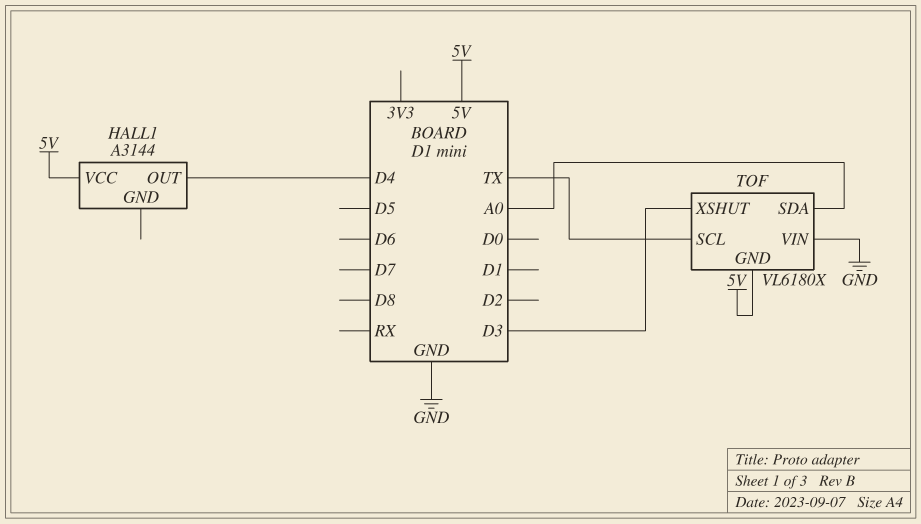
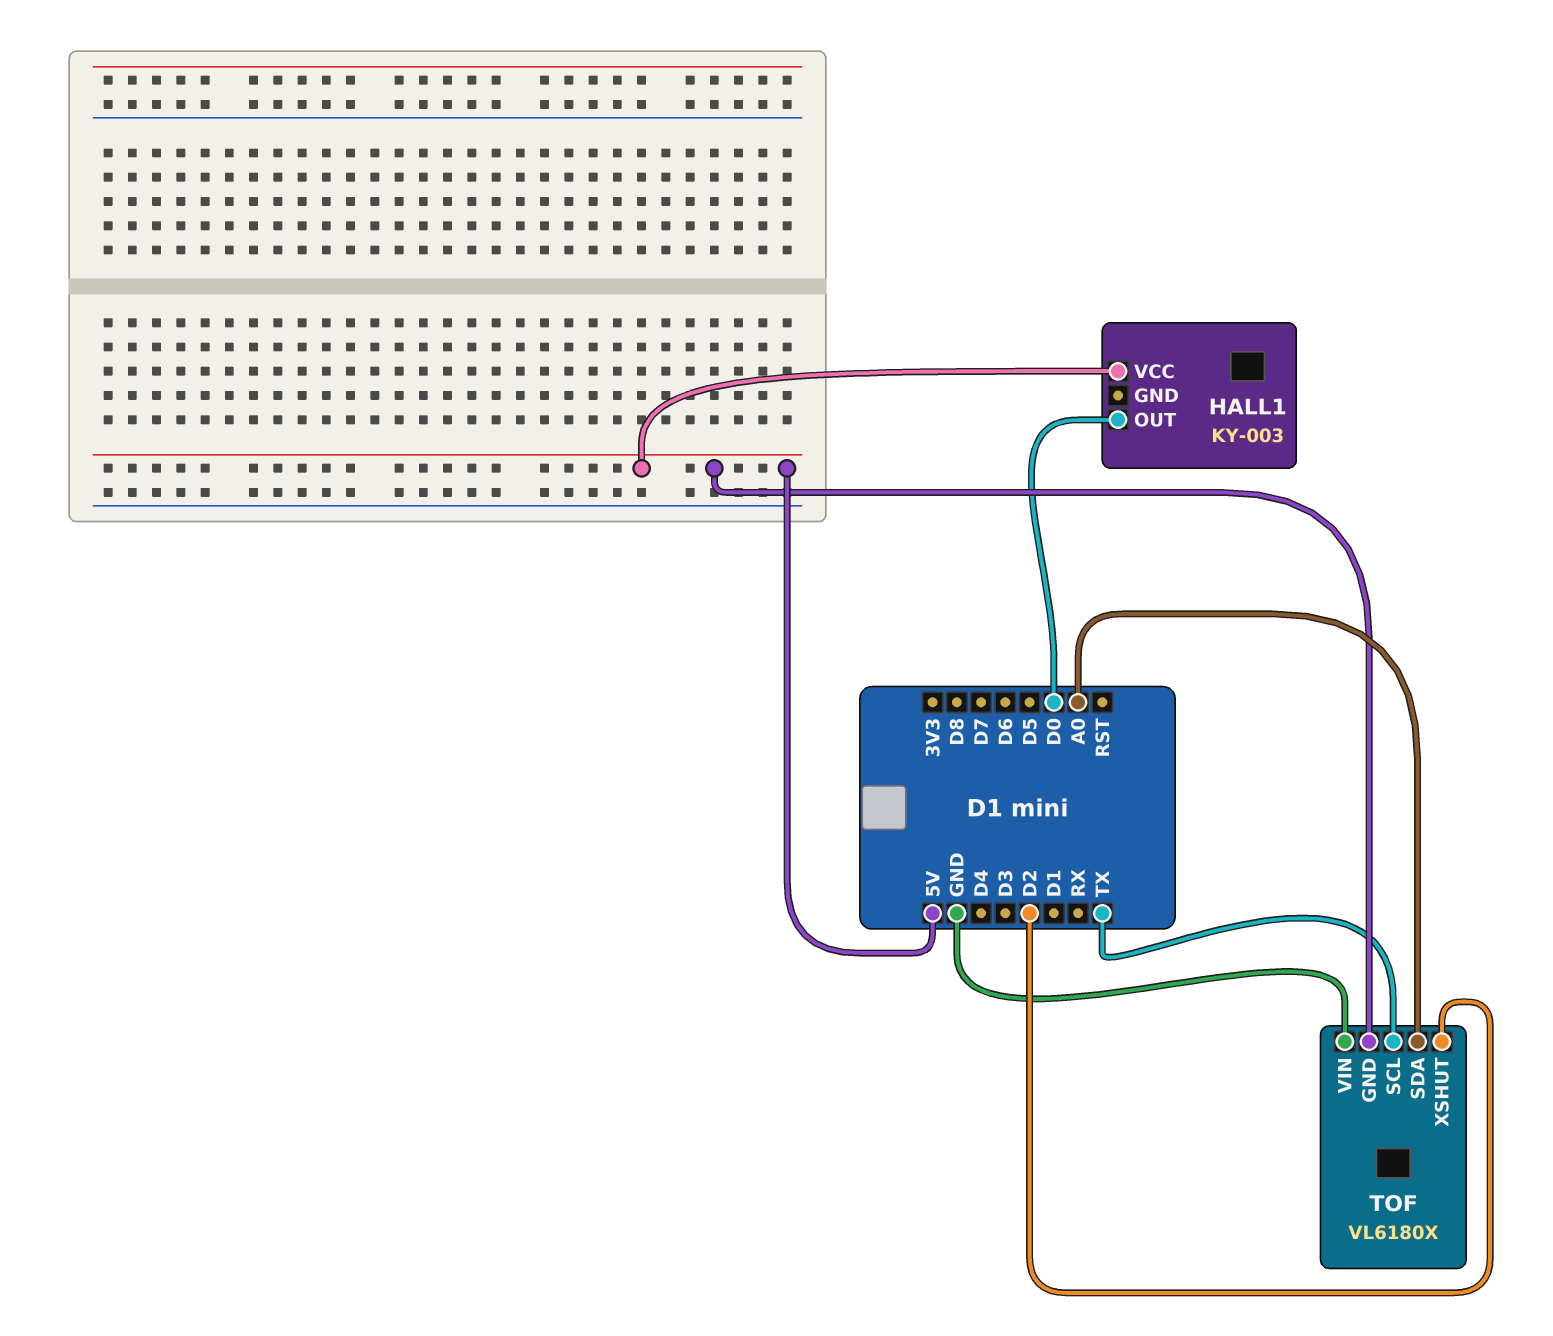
HALL1: A3144 -> KY-003
HALL1 pin OUT: D4 -> D0
TOF pin XSHUT: D3 -> D2

